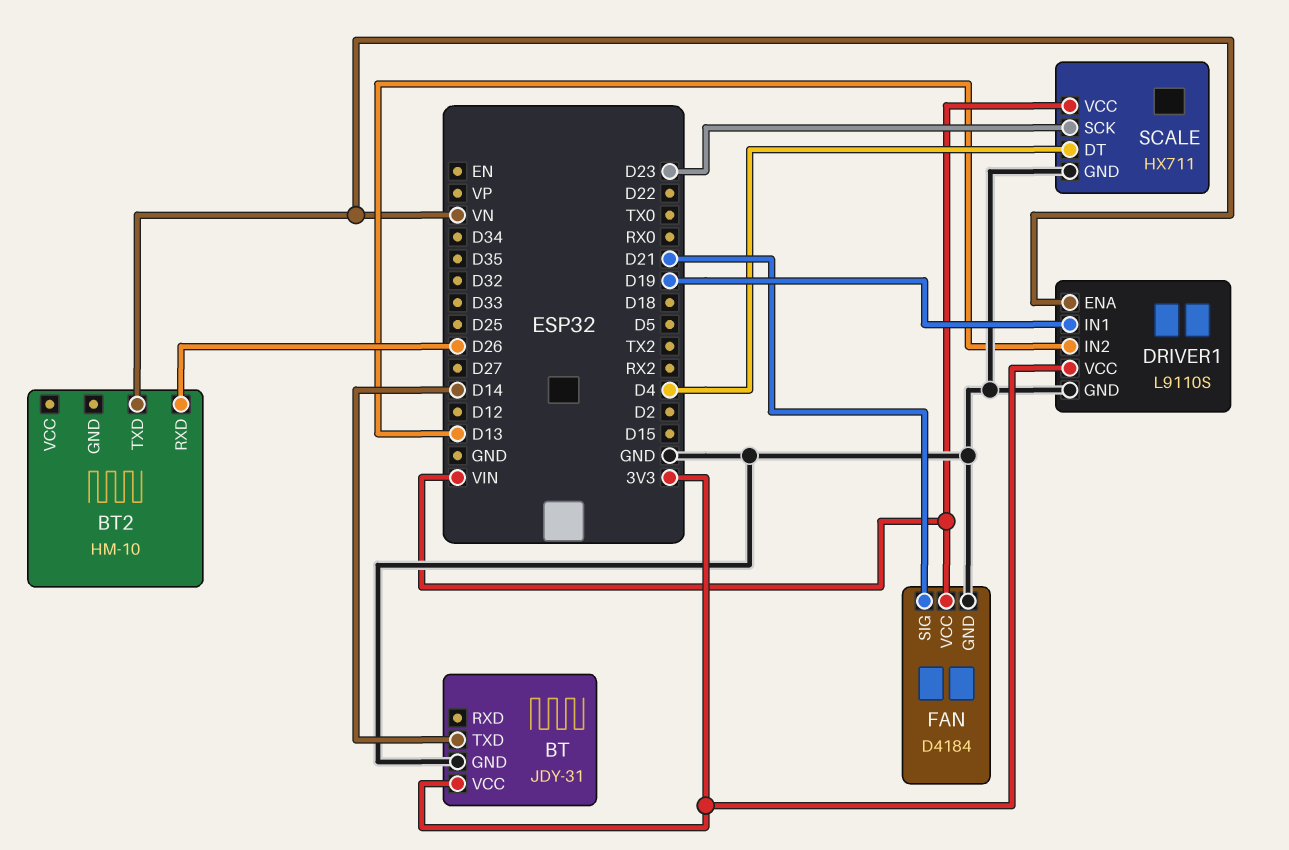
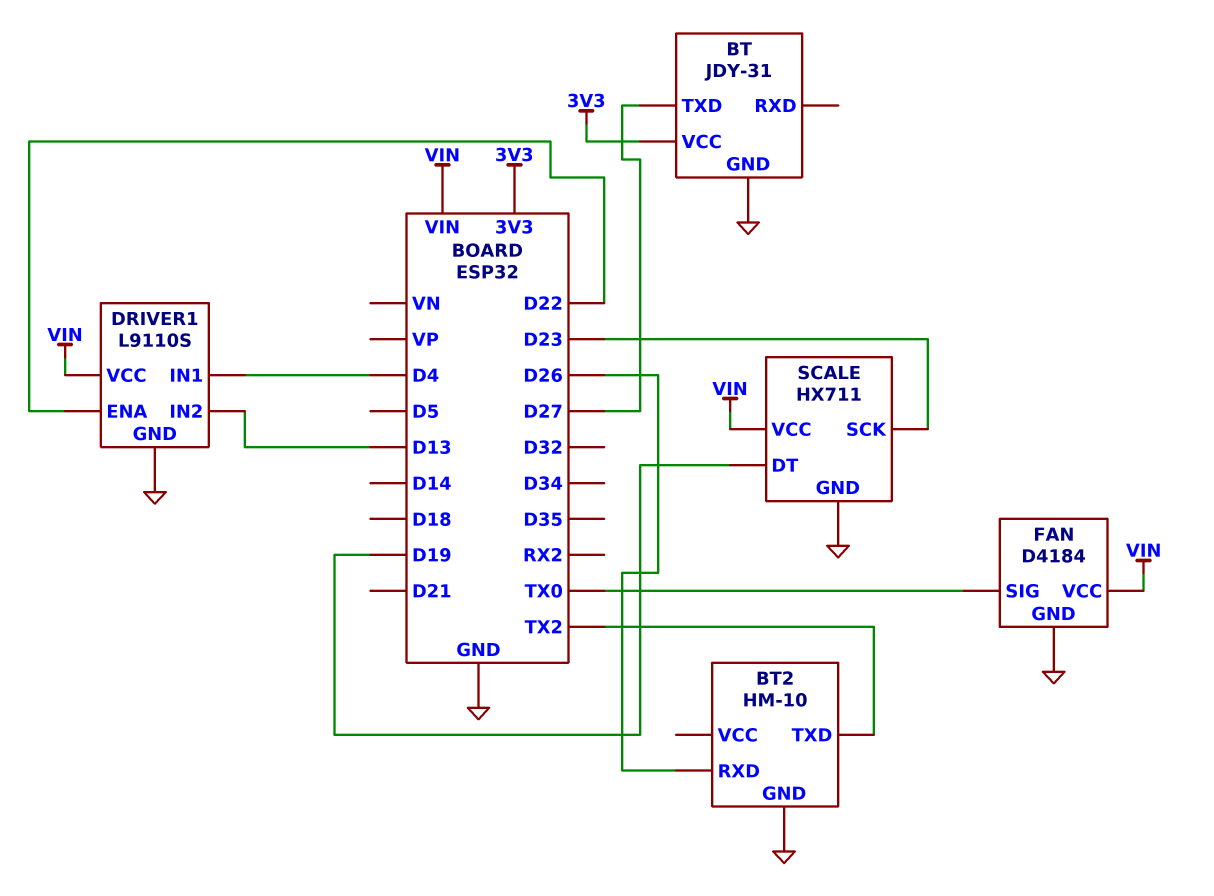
BT pin TXD: D14 -> D27
BT2 pin GND: none -> GND
BT2 pin TXD: VN -> TX2
DRIVER1 pin ENA: VN -> D22
DRIVER1 pin IN1: D19 -> D4
DRIVER1 pin VCC: 3V3 -> VIN
FAN pin SIG: D21 -> TX0
SCALE pin DT: D4 -> D19

